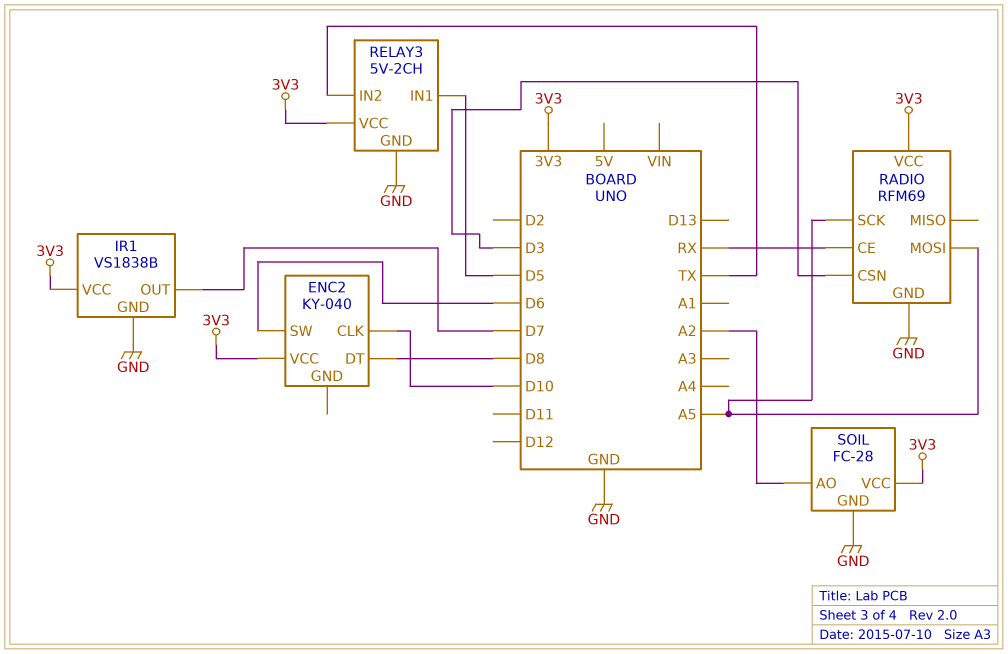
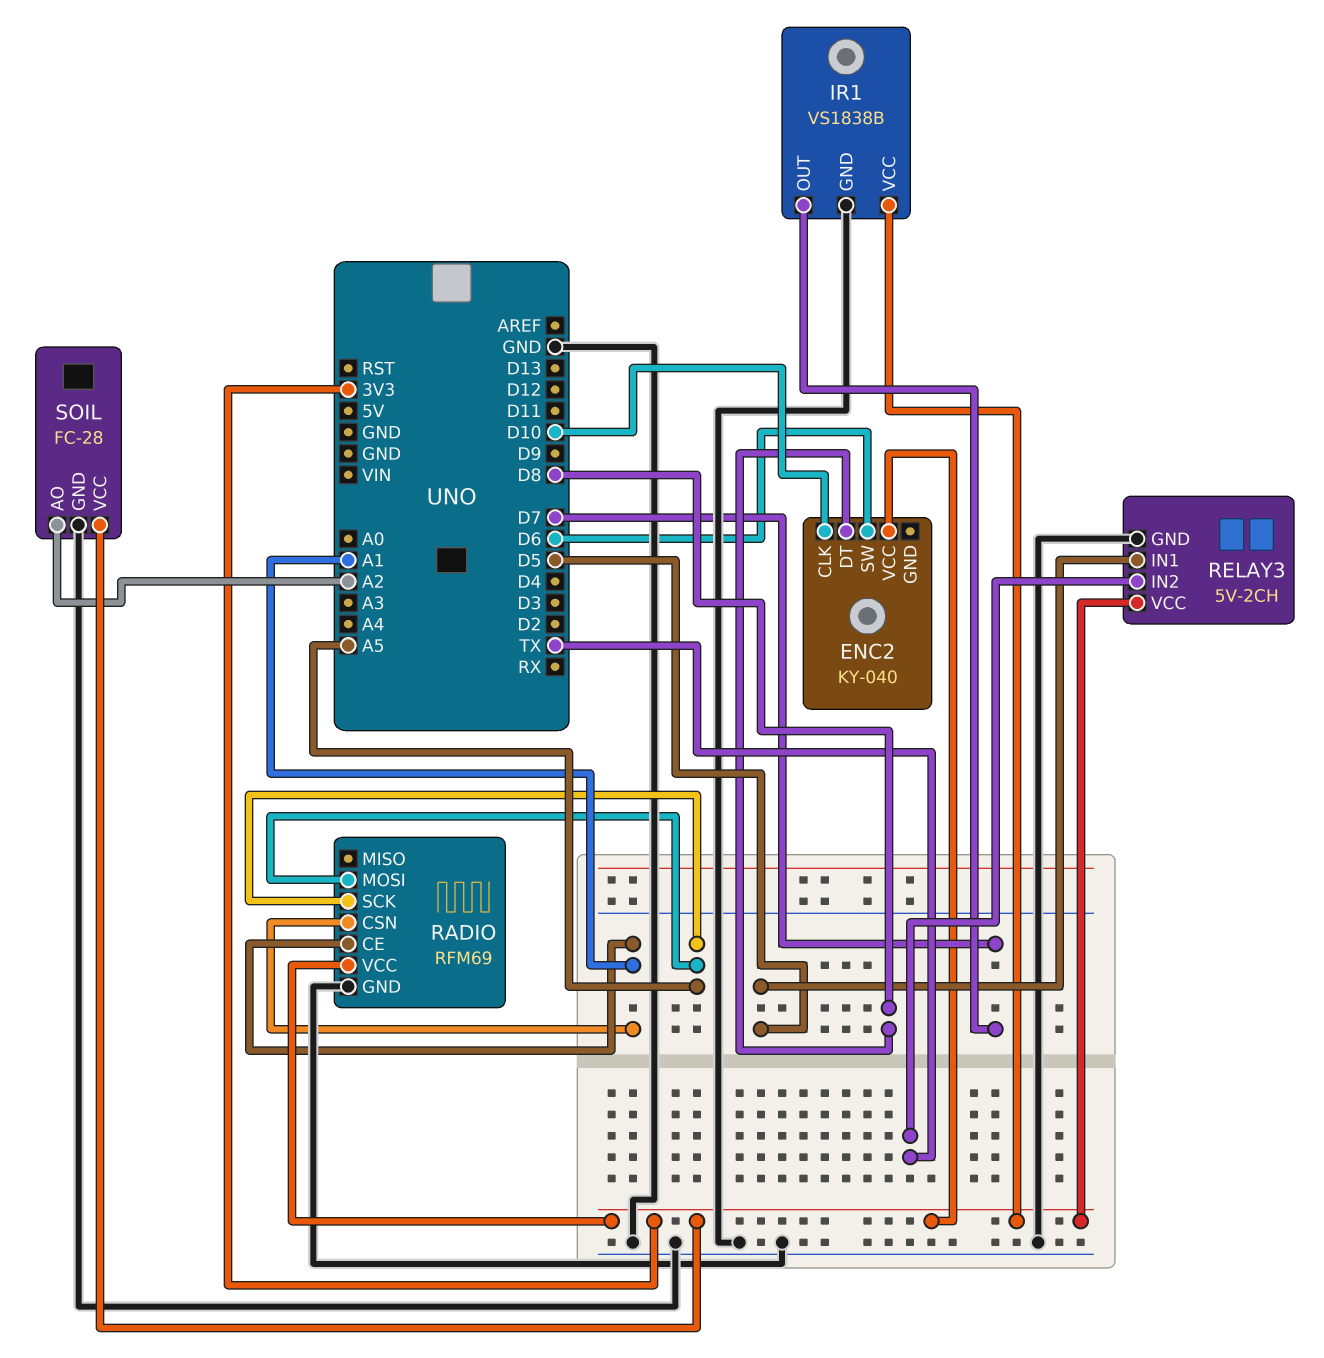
RADIO pin CE: RX -> A1
RADIO pin CSN: D3 -> A1

